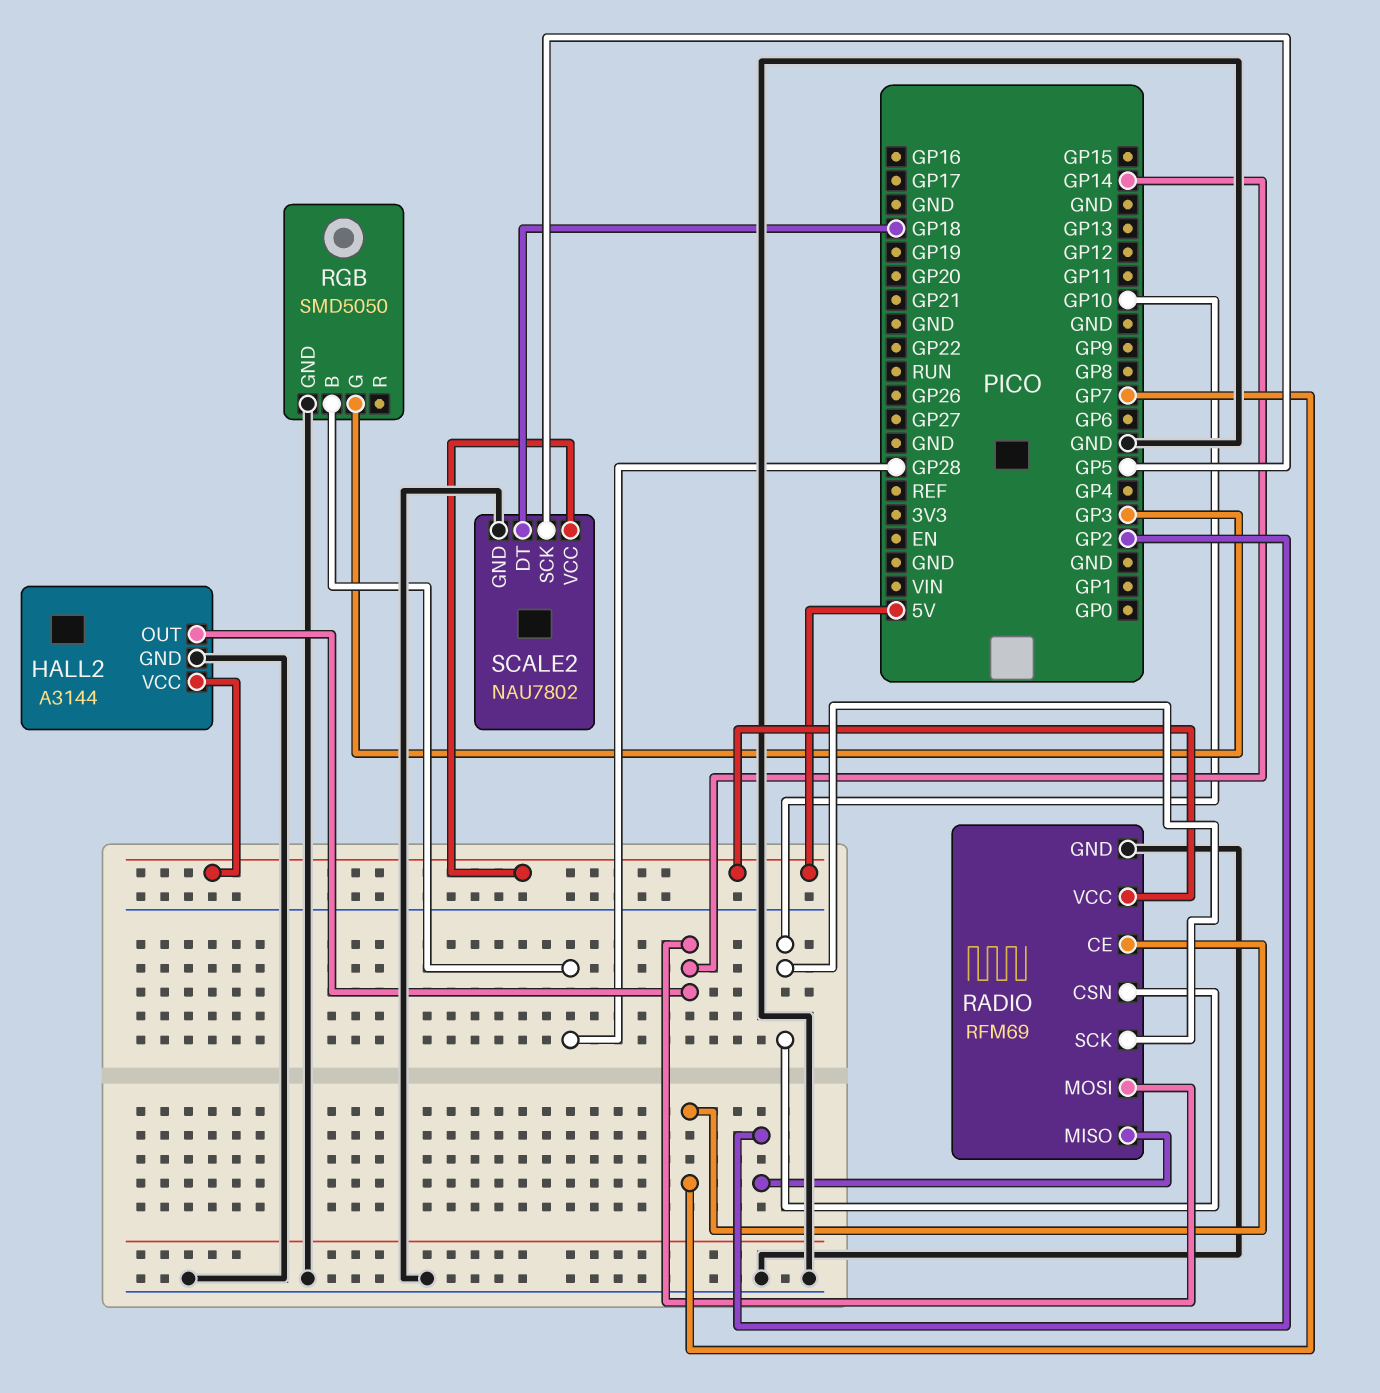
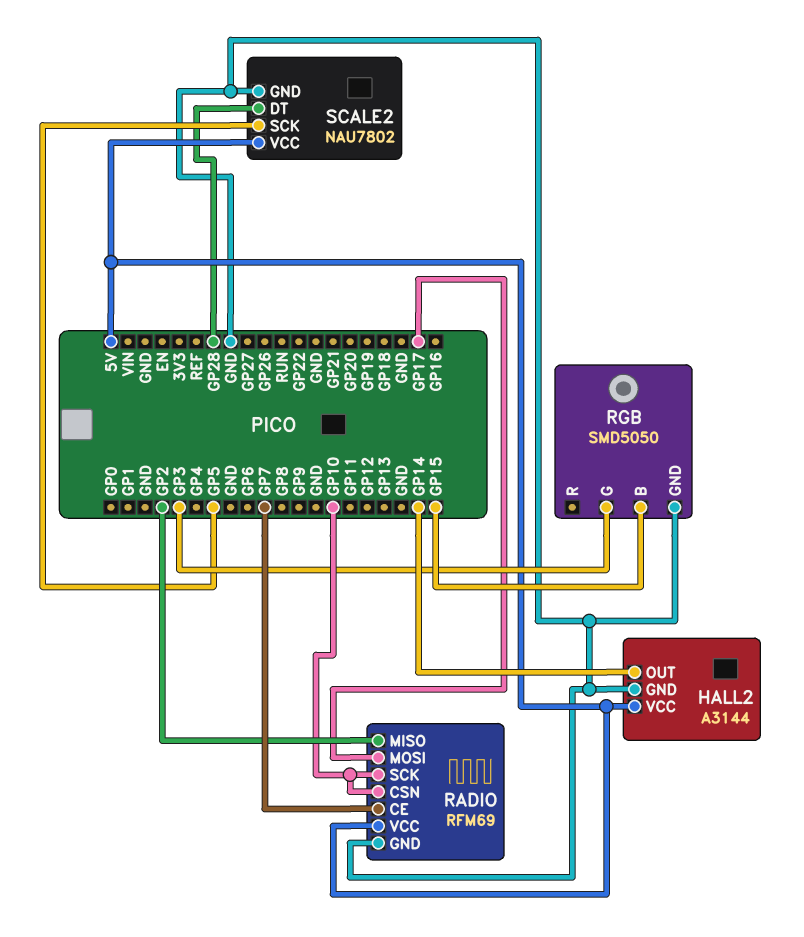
RADIO pin MOSI: GP14 -> GP17
RGB pin B: GP28 -> GP15
SCALE2 pin DT: GP18 -> GP28

